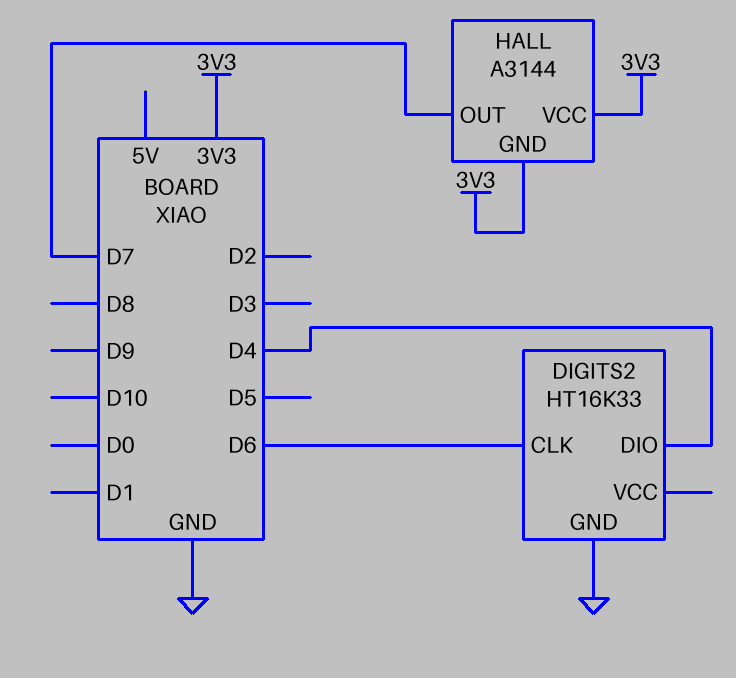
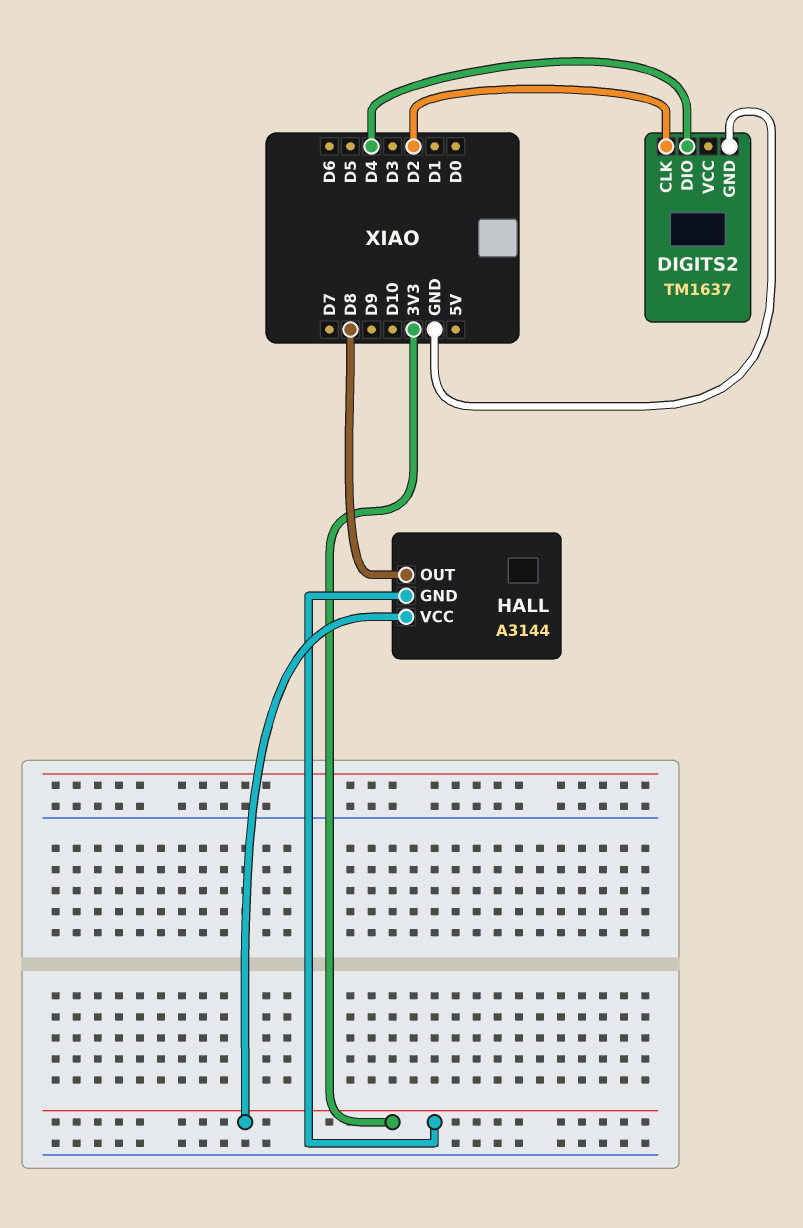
DIGITS2: HT16K33 -> TM1637
DIGITS2 pin CLK: D6 -> D2
HALL pin OUT: D7 -> D8

